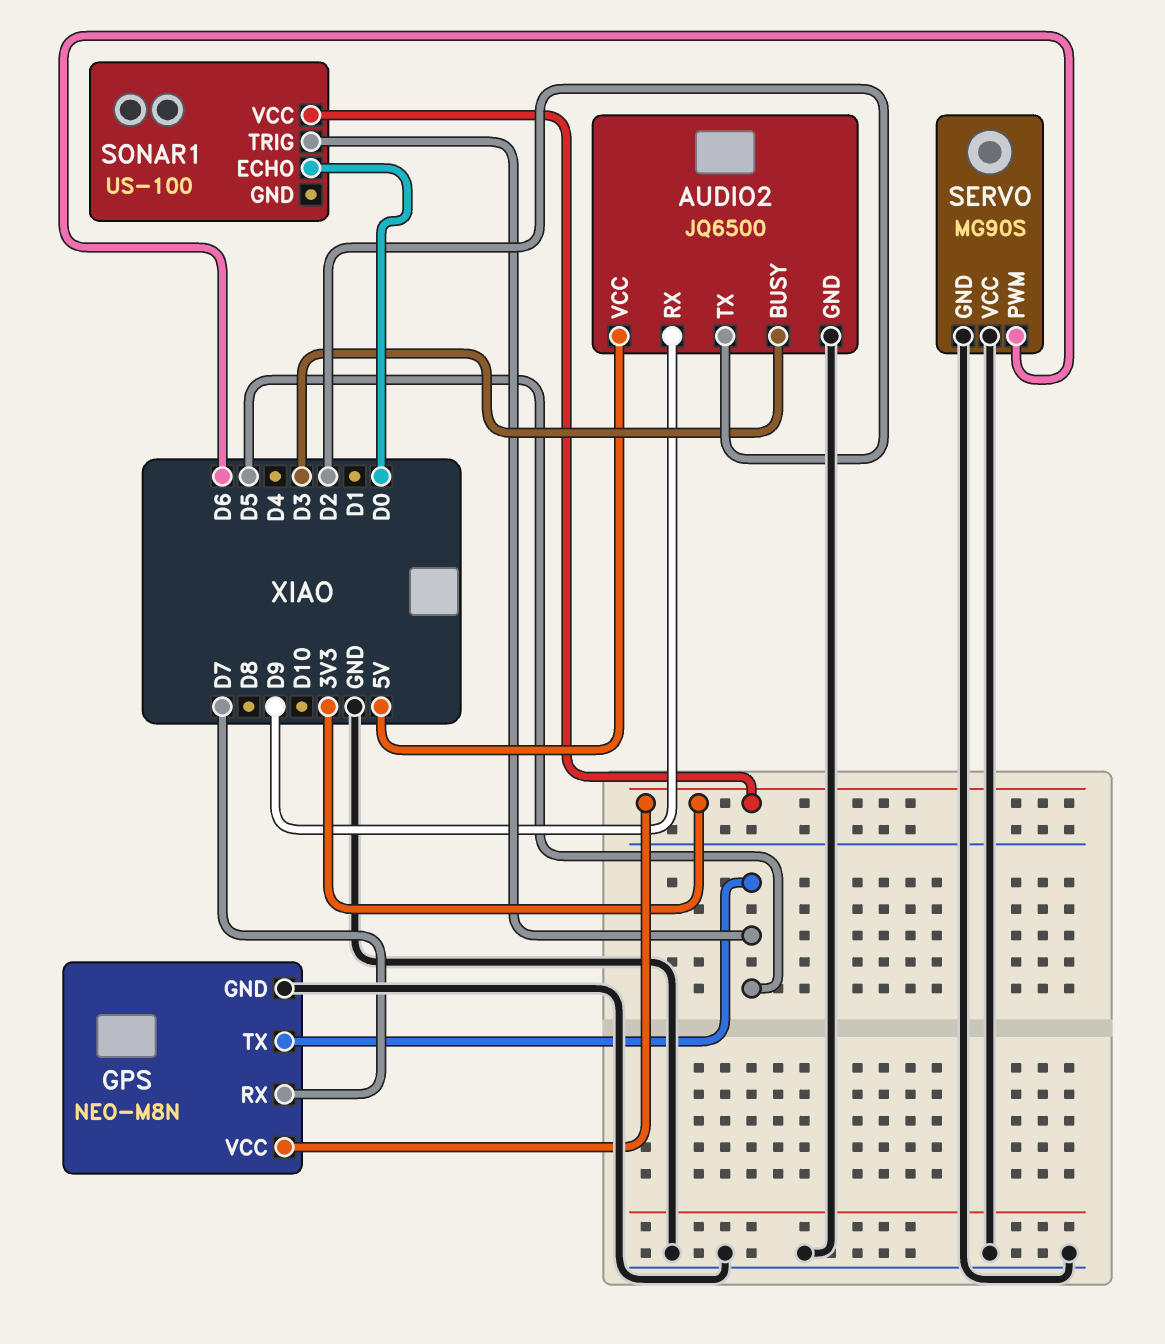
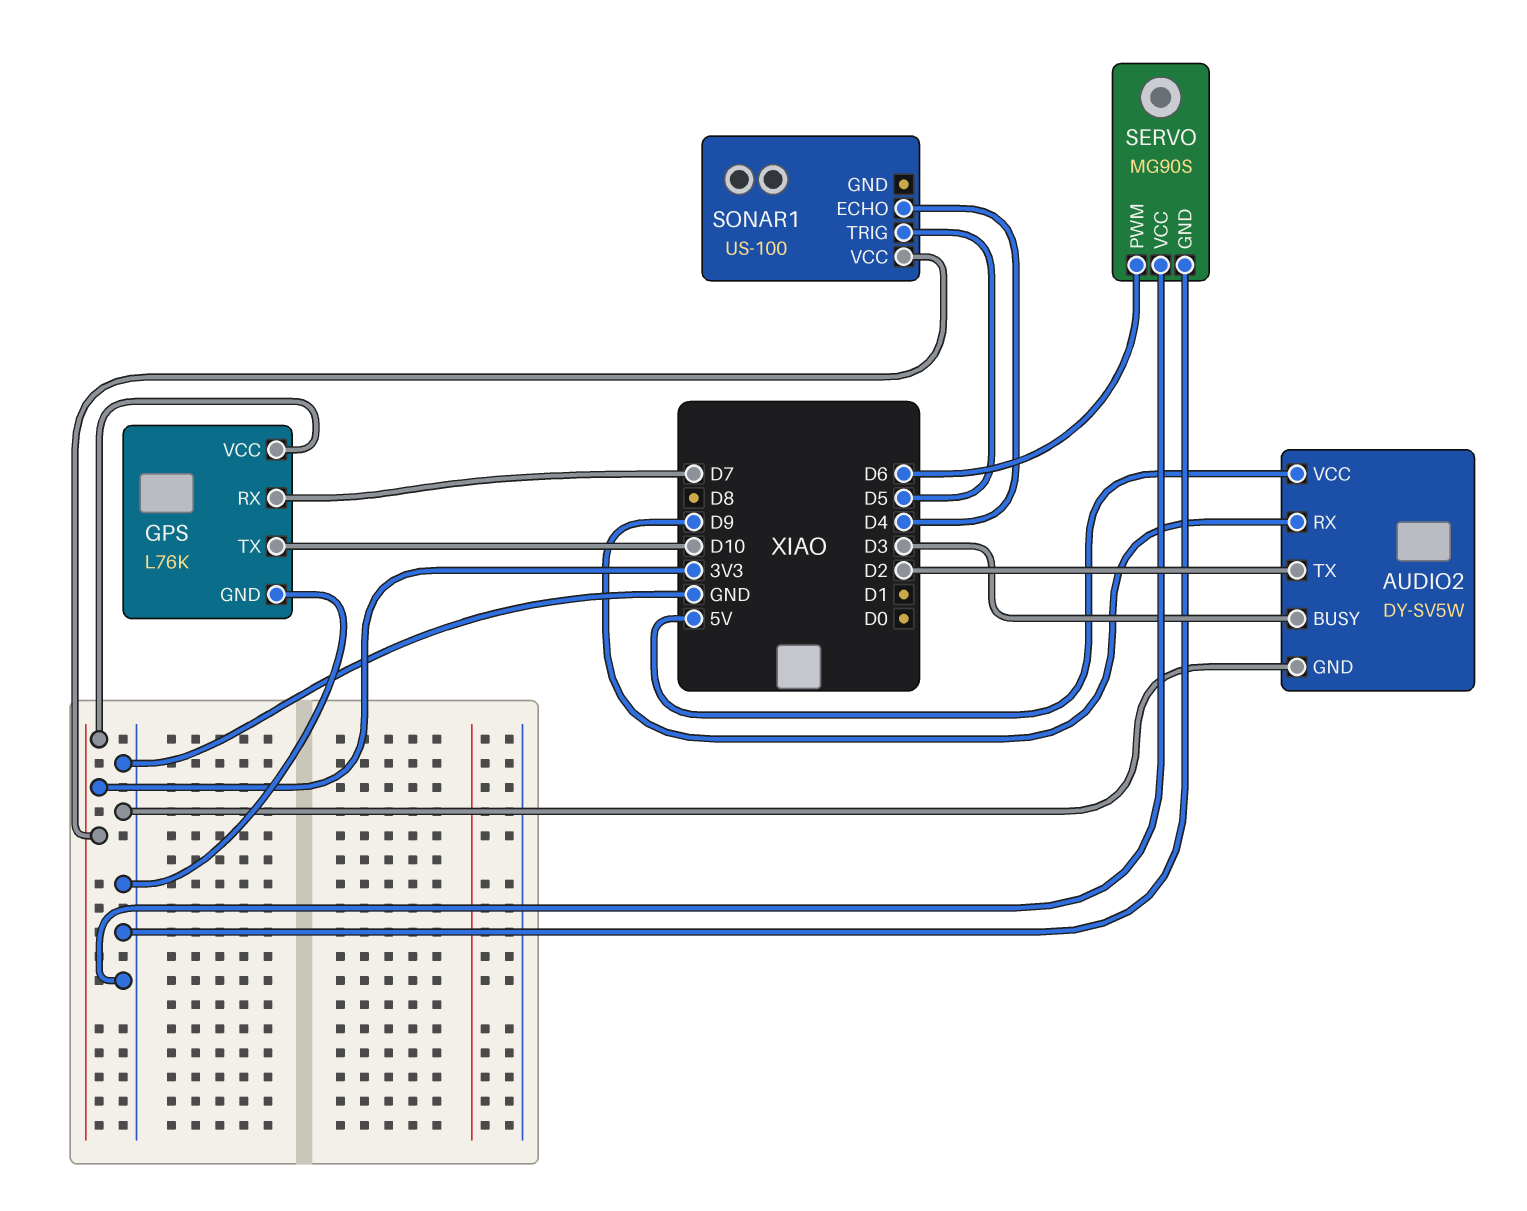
AUDIO2: JQ6500 -> DY-SV5W
GPS: NEO-M8N -> L76K
GPS pin TX: D5 -> D10
SONAR1 pin ECHO: D0 -> D4

